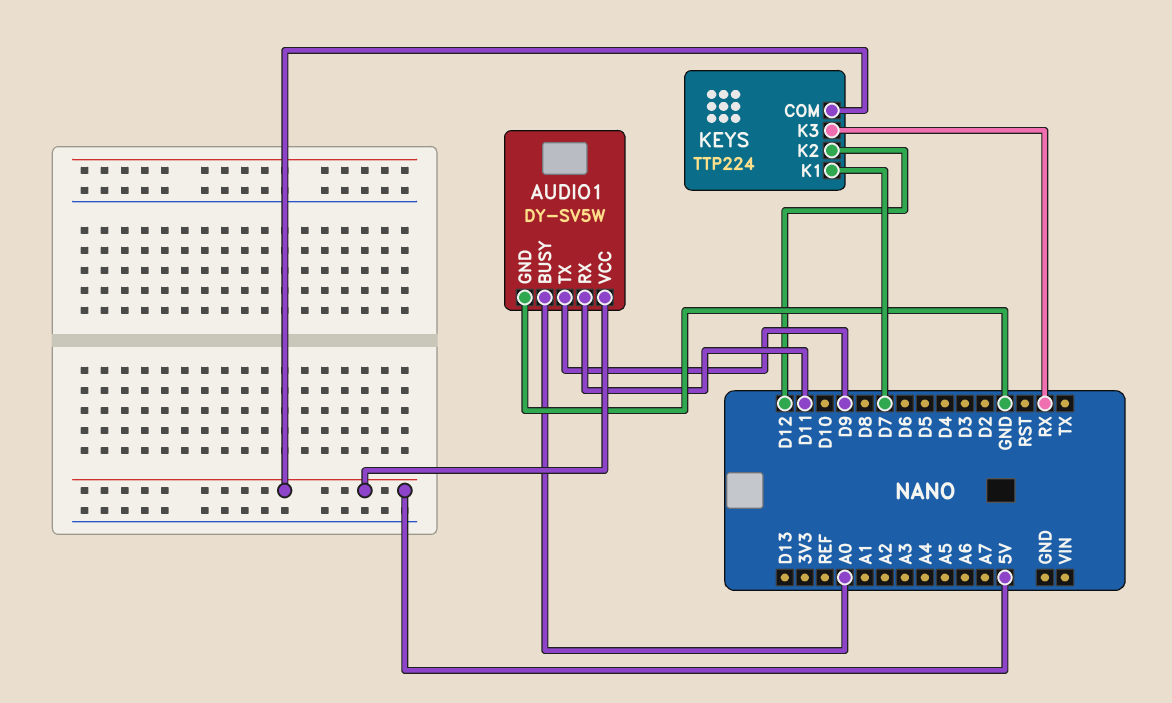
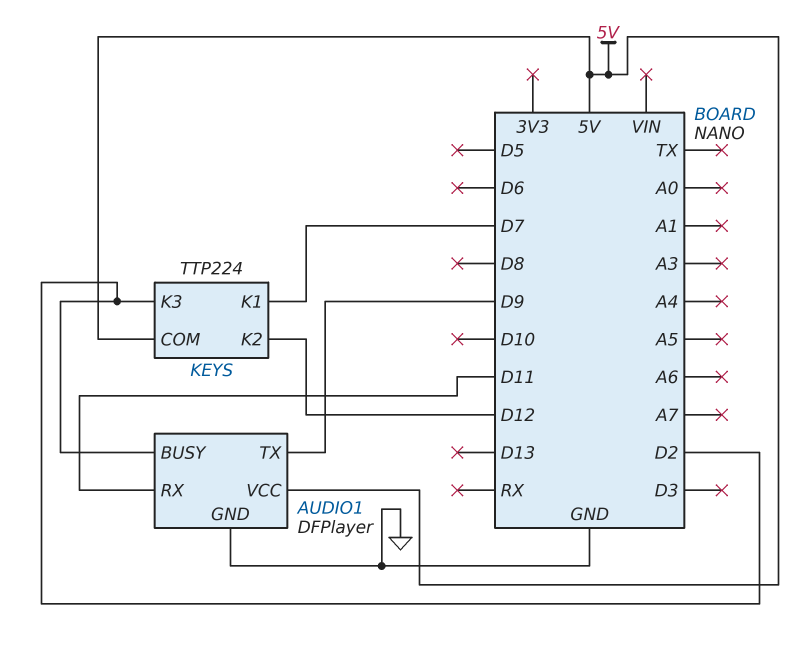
AUDIO1: DY-SV5W -> DFPlayer
AUDIO1 pin BUSY: A0 -> D2
KEYS pin K3: RX -> D2

